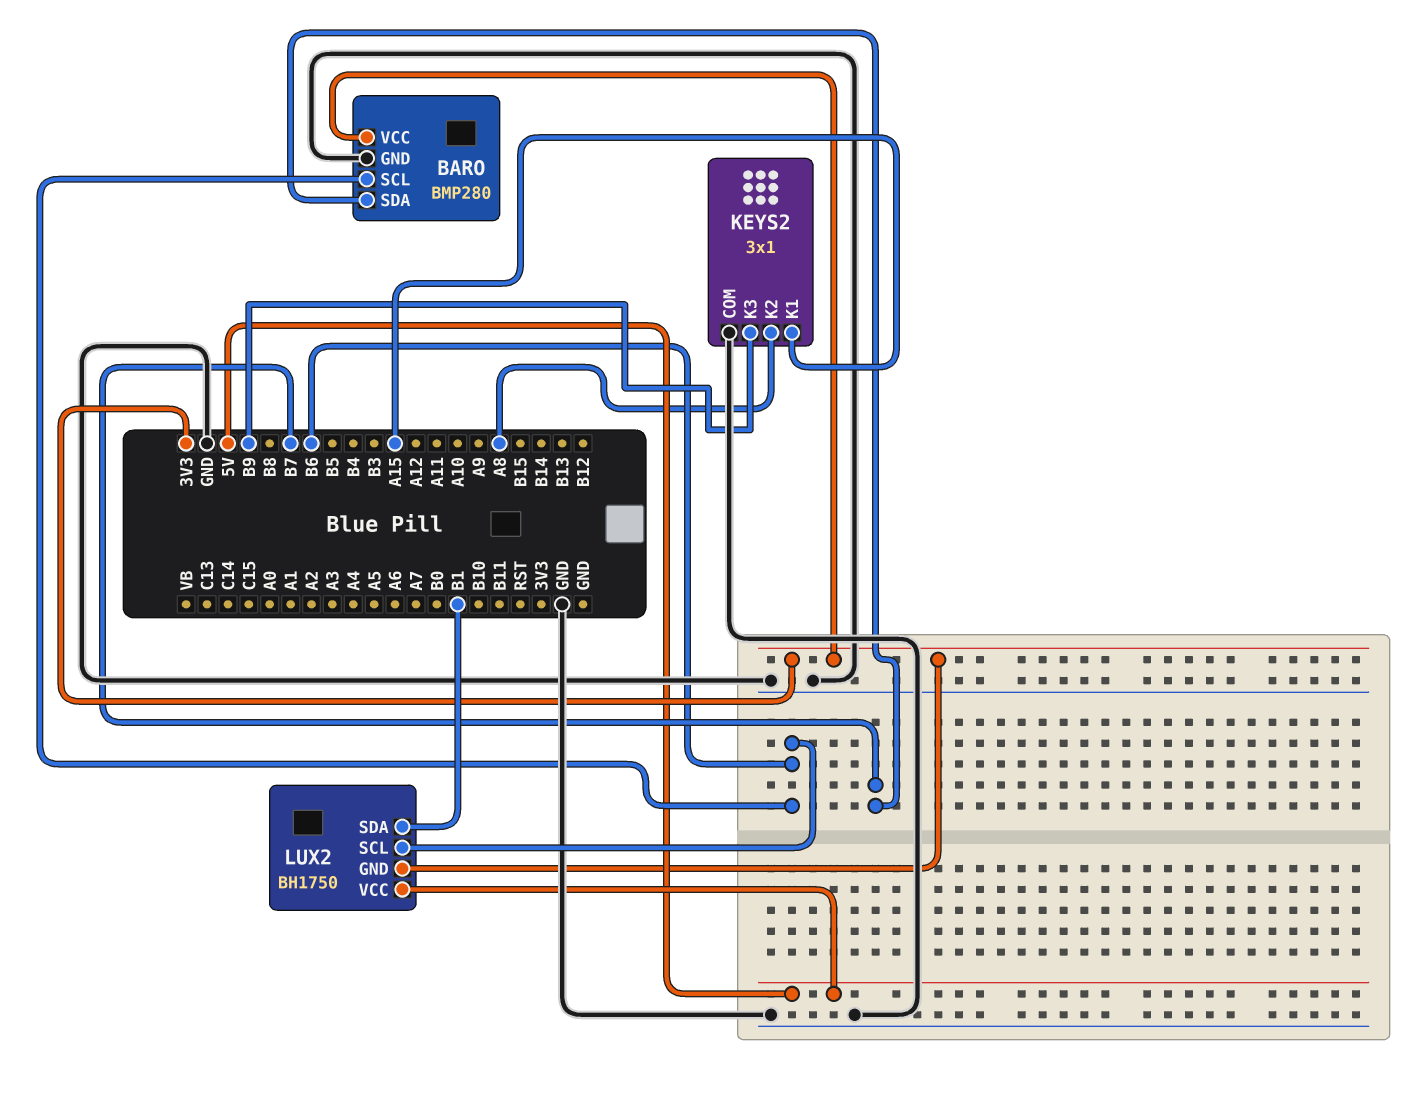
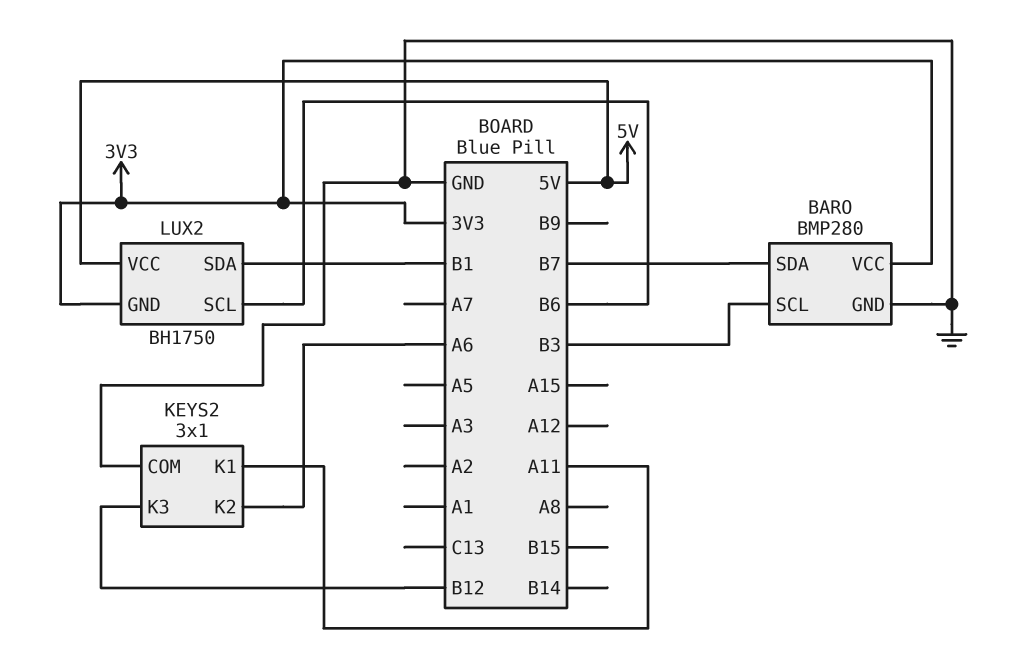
BARO pin SCL: B6 -> B3
KEYS2 pin K1: A15 -> A11
KEYS2 pin K2: A8 -> A6
KEYS2 pin K3: B9 -> B12

